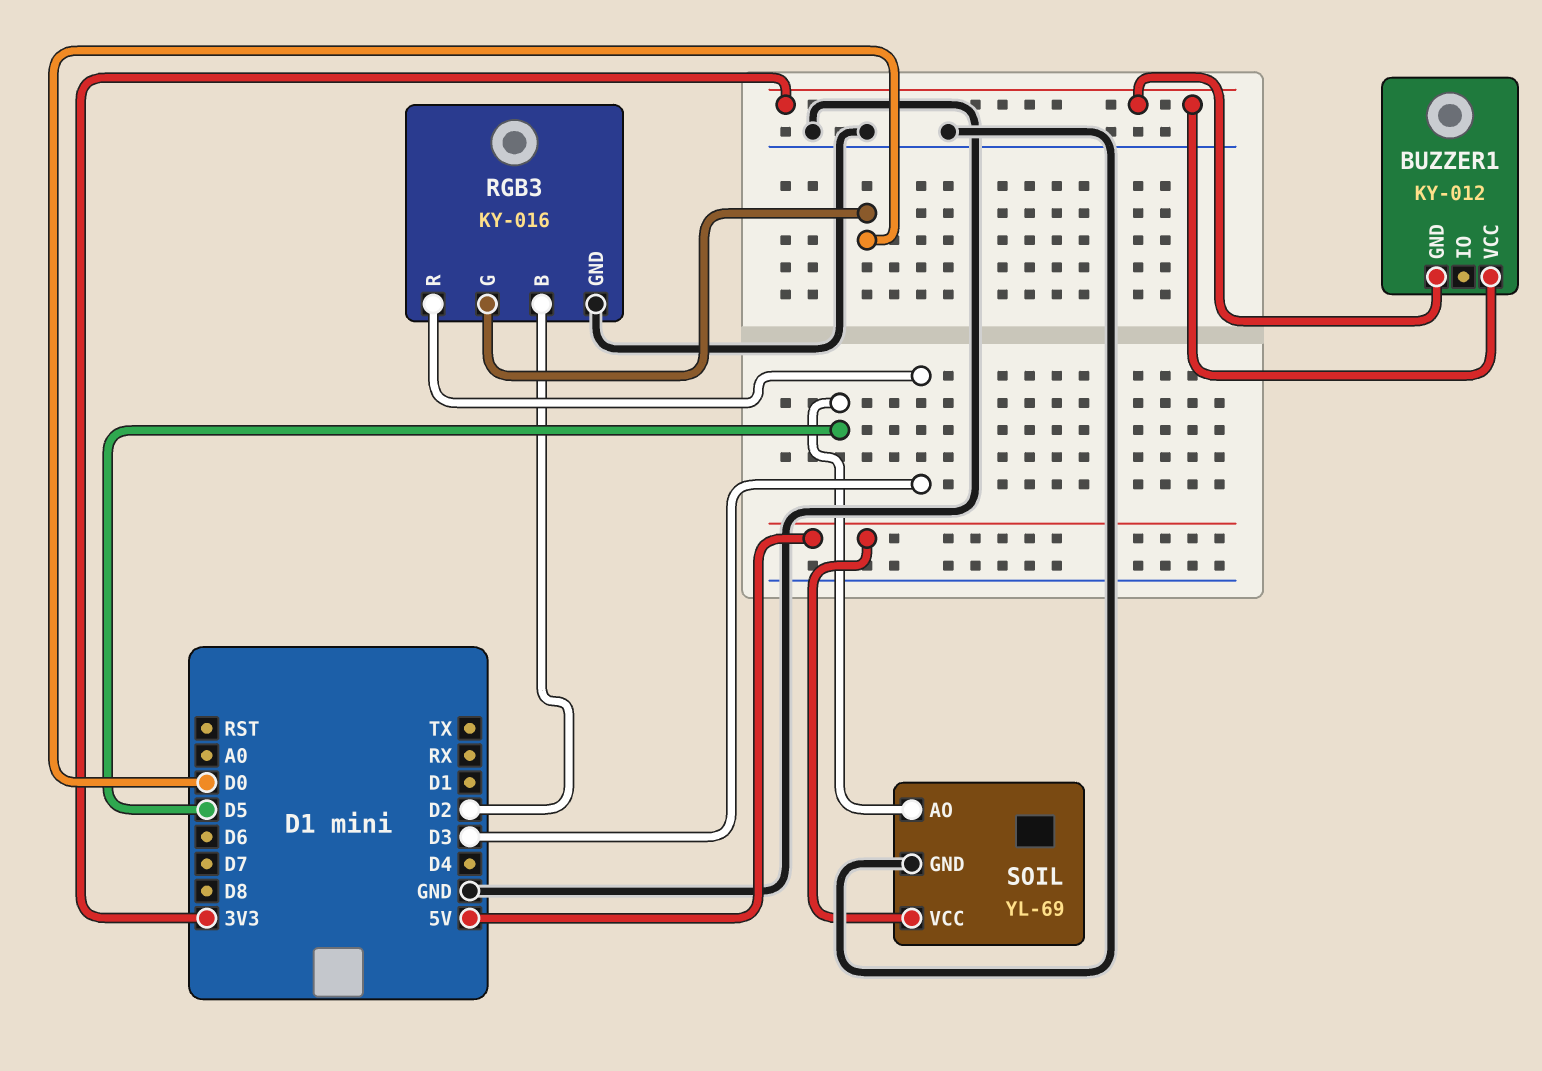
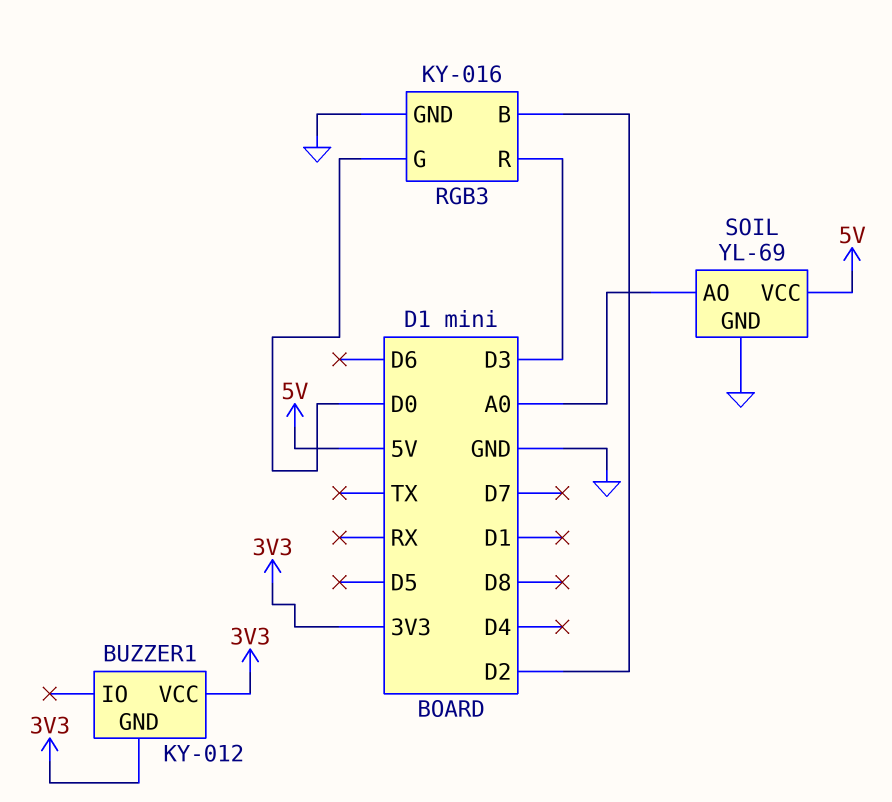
SOIL pin AO: D5 -> A0

